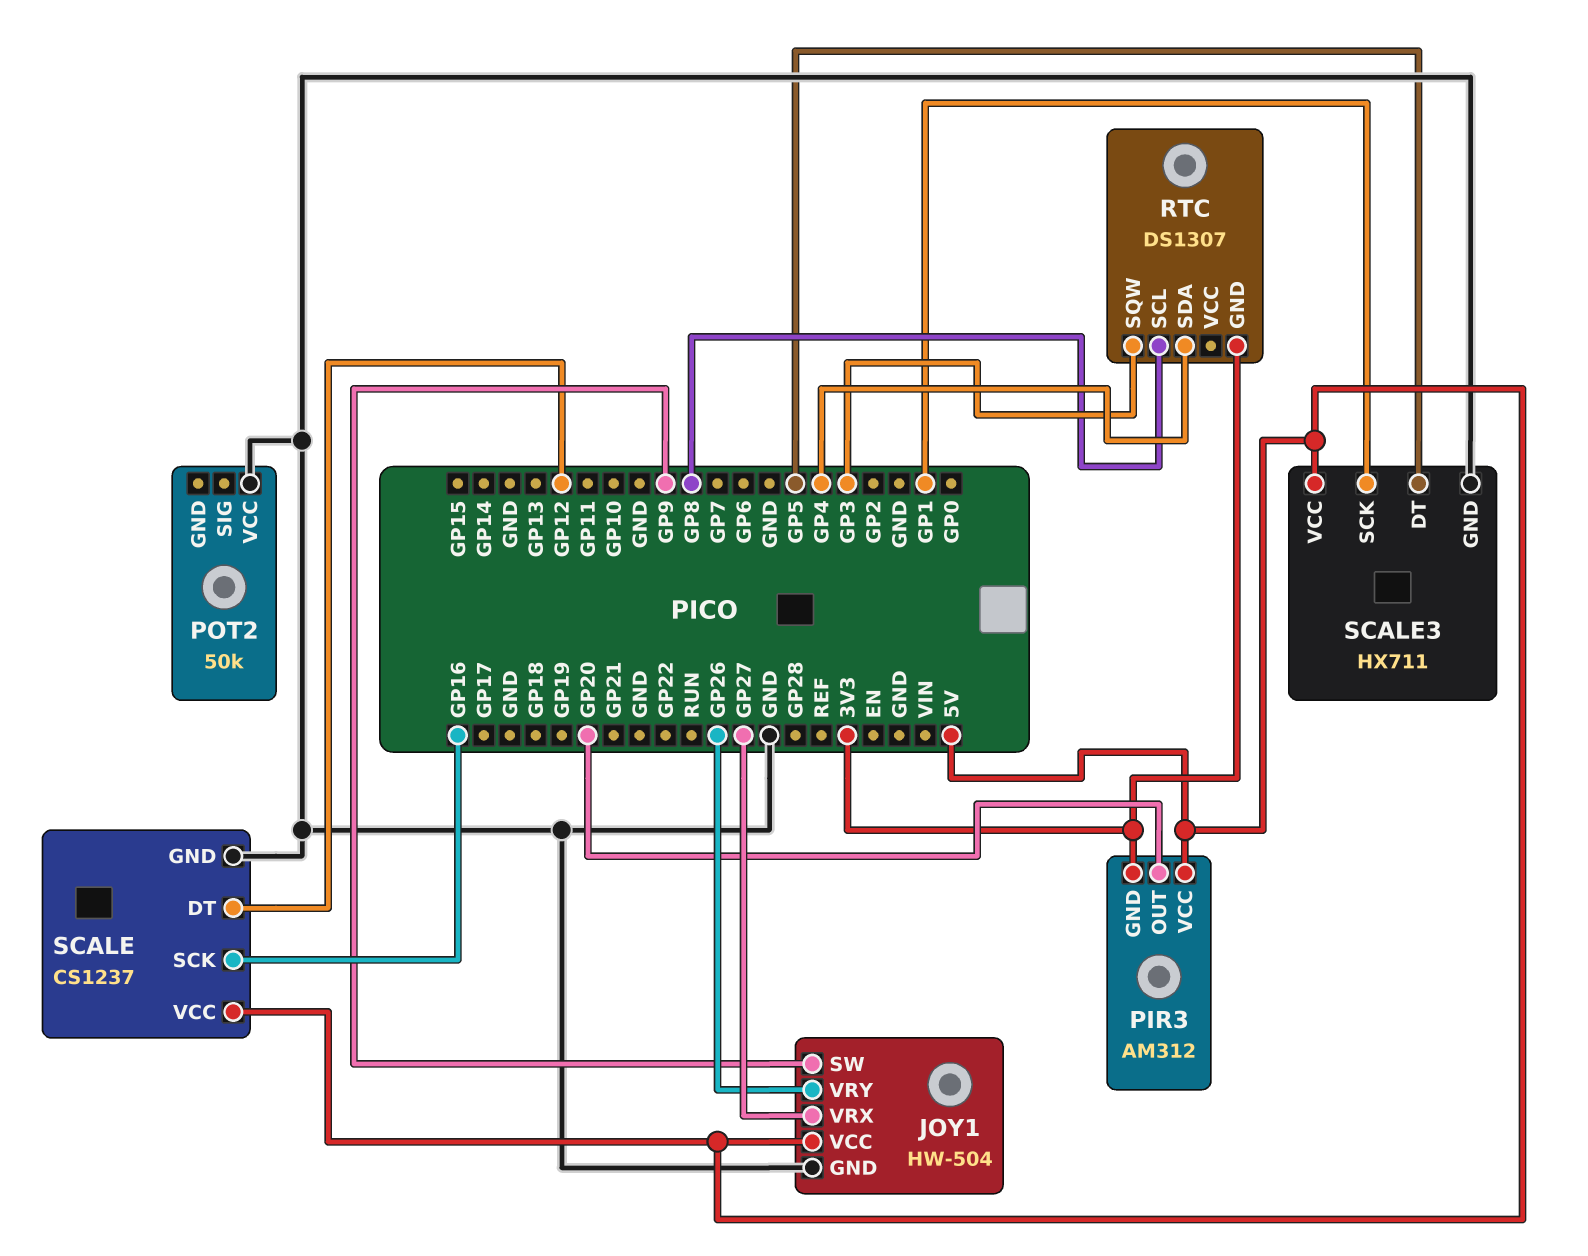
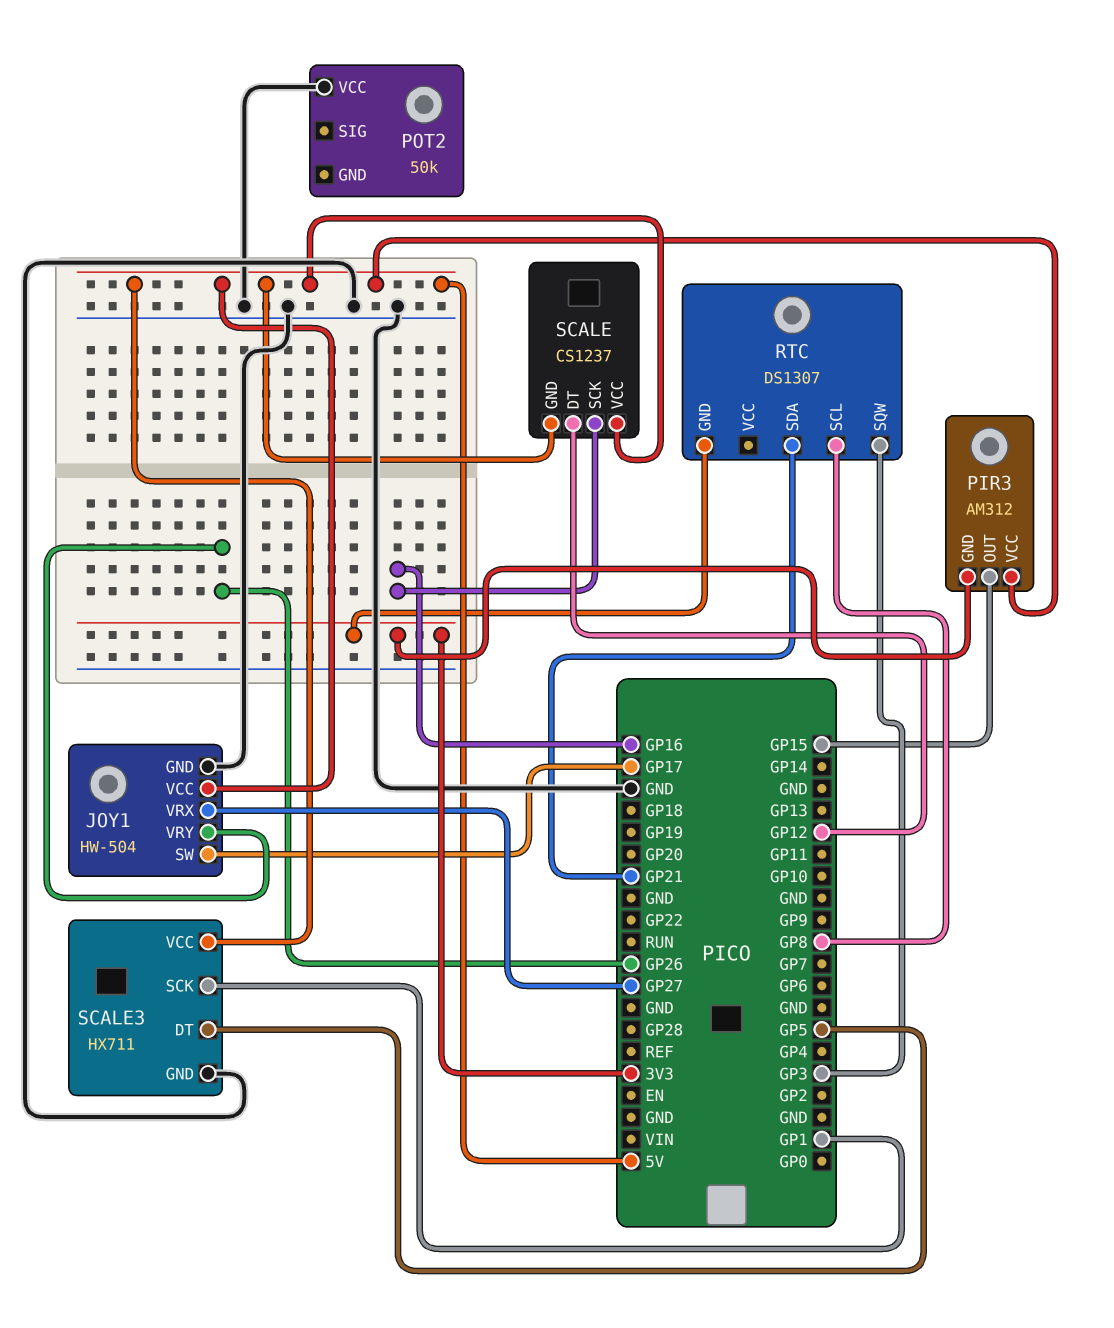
JOY1 pin SW: GP9 -> GP17
PIR3 pin OUT: GP20 -> GP15
RTC pin SDA: GP4 -> GP21
SCALE pin GND: GND -> 5V

